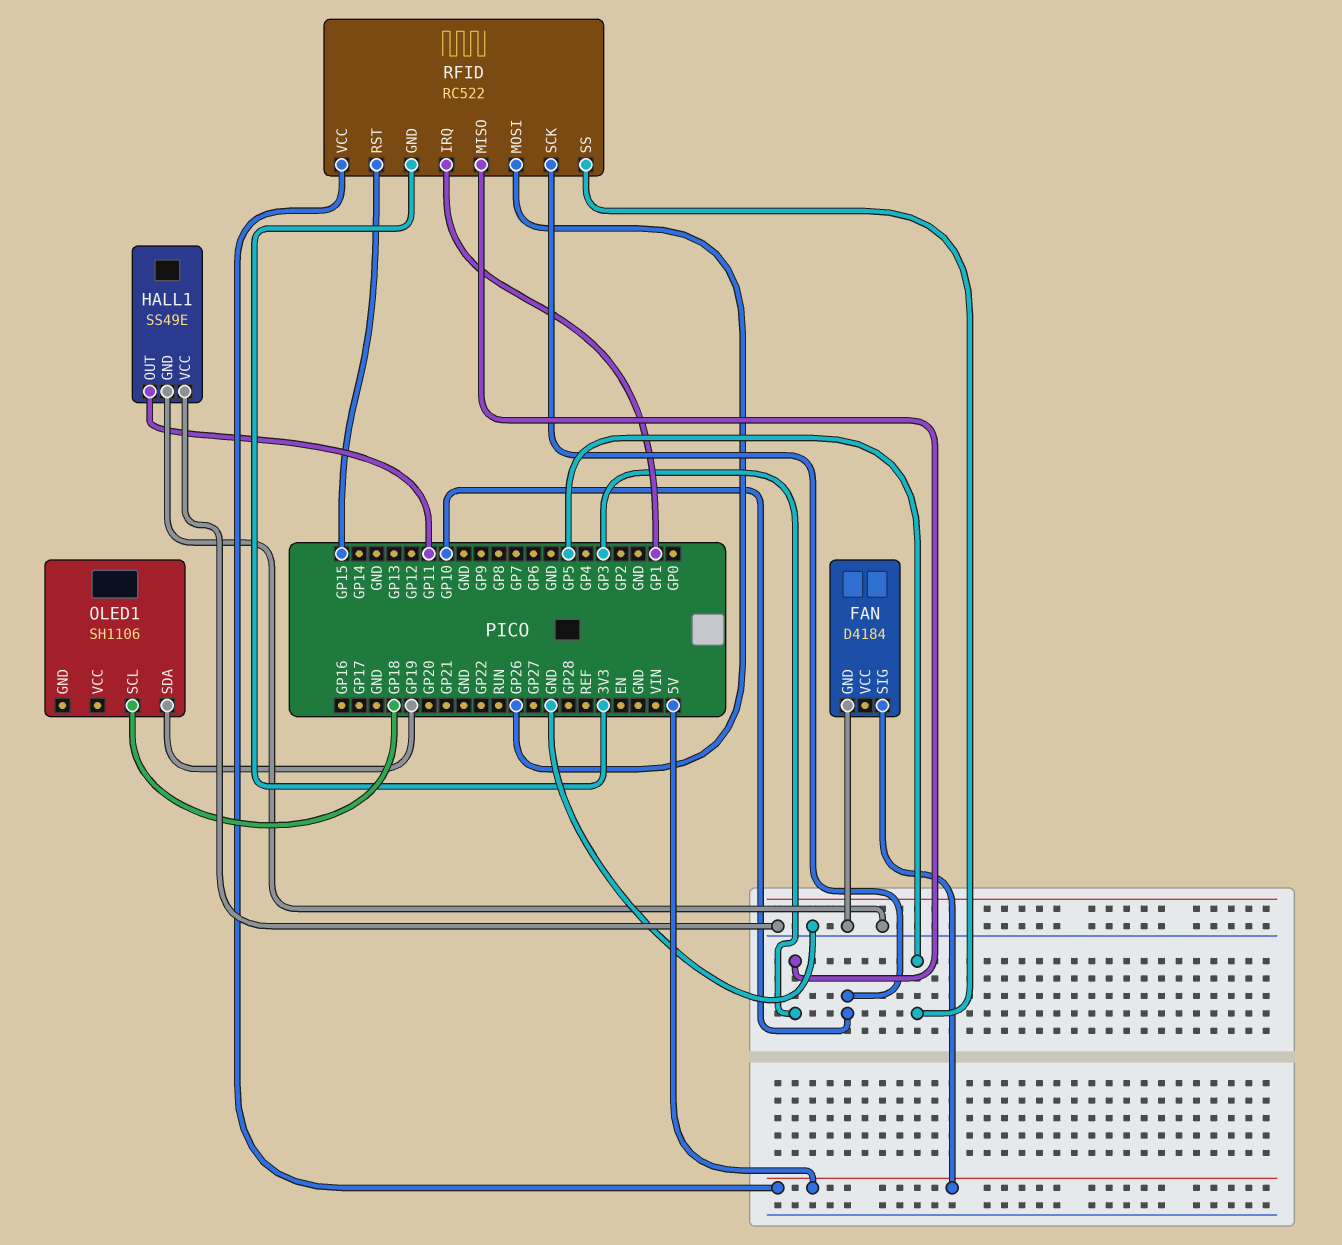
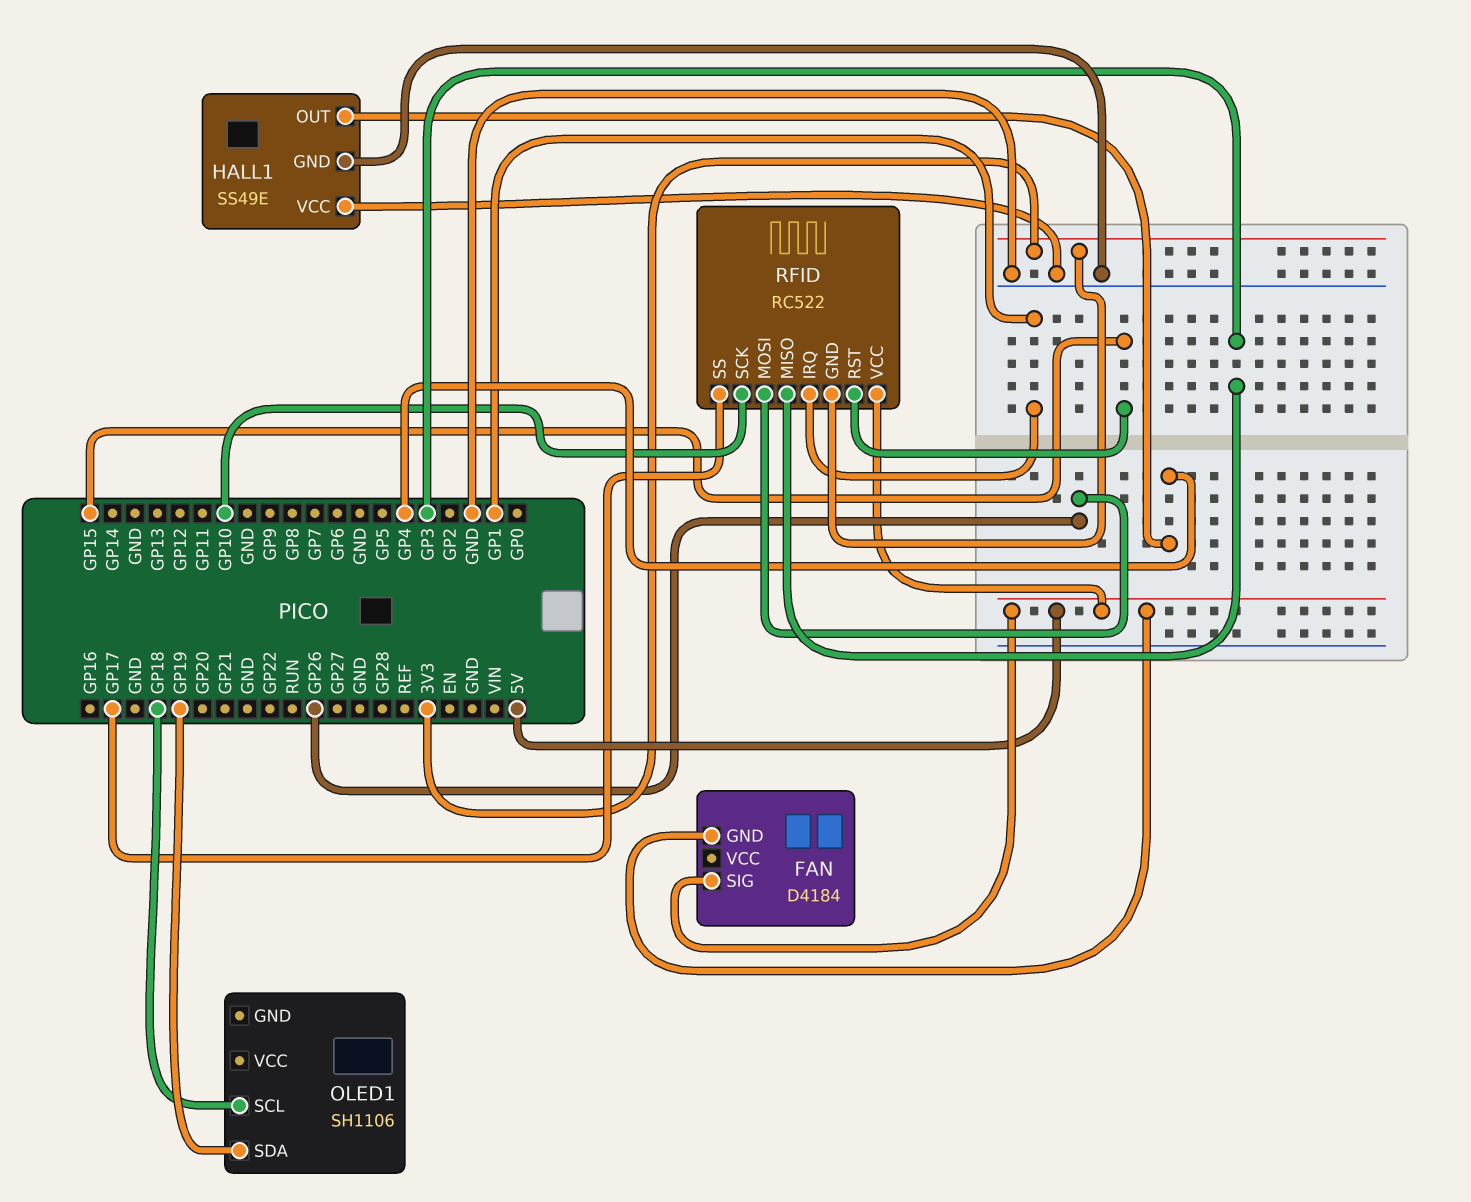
FAN pin GND: GND -> 5V
HALL1 pin OUT: GP11 -> GP4
RFID pin SS: GP5 -> GP17

